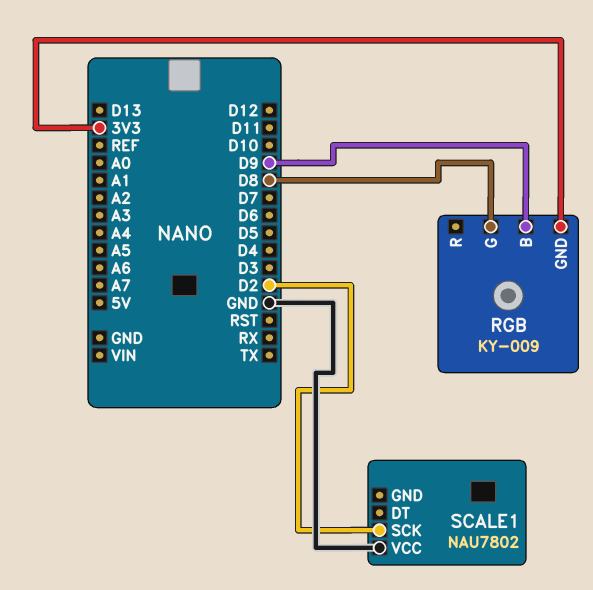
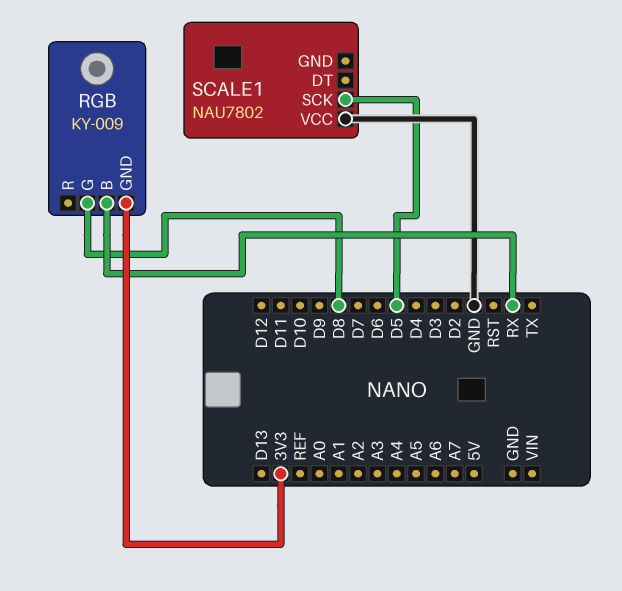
RGB pin B: D9 -> RX
SCALE1 pin SCK: D2 -> D5

